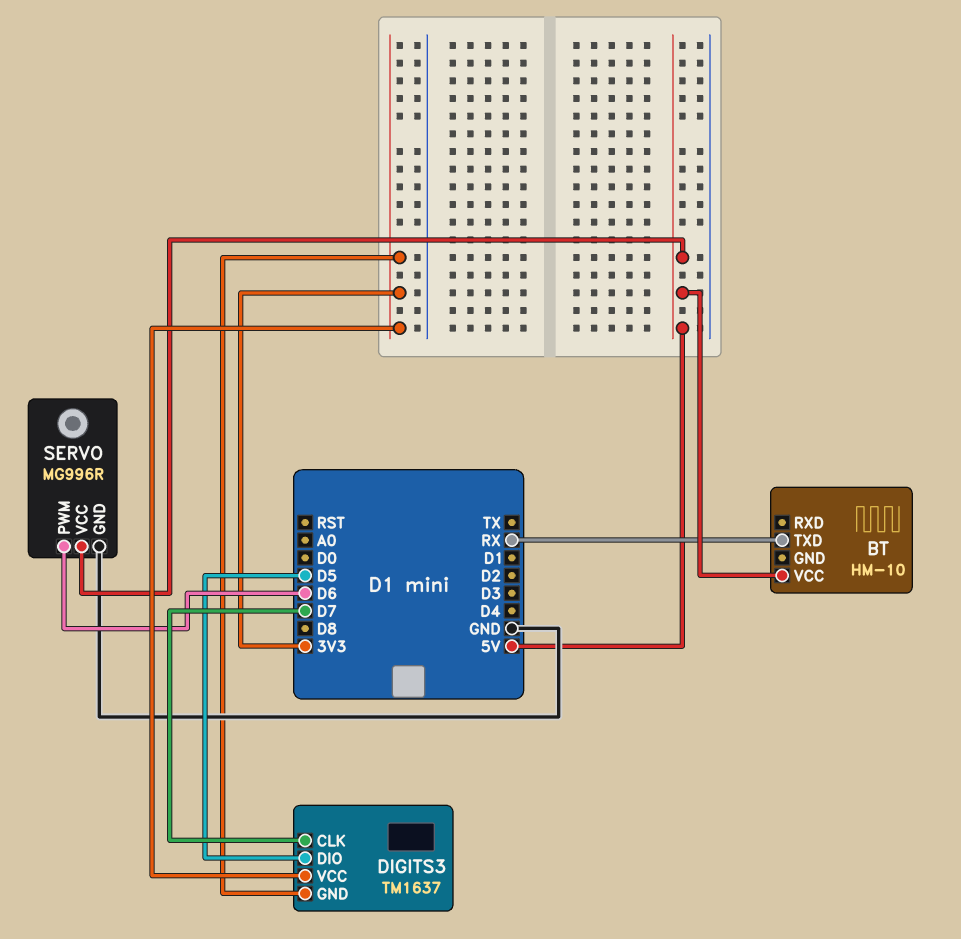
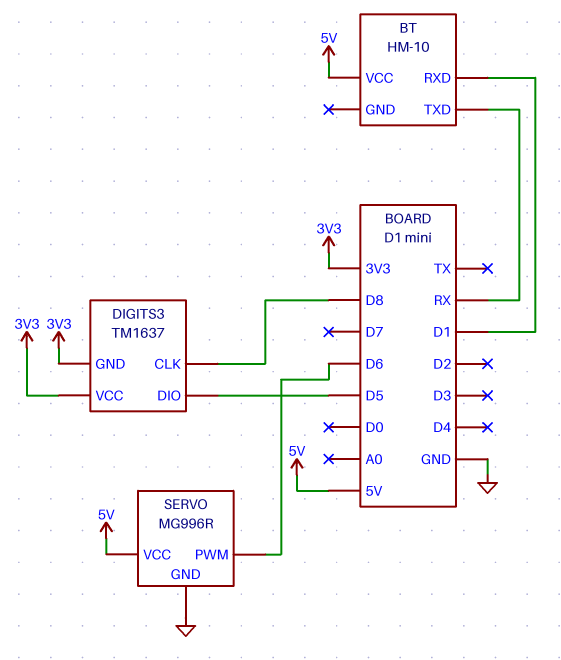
BT pin RXD: none -> D1
DIGITS3 pin CLK: D7 -> D8

